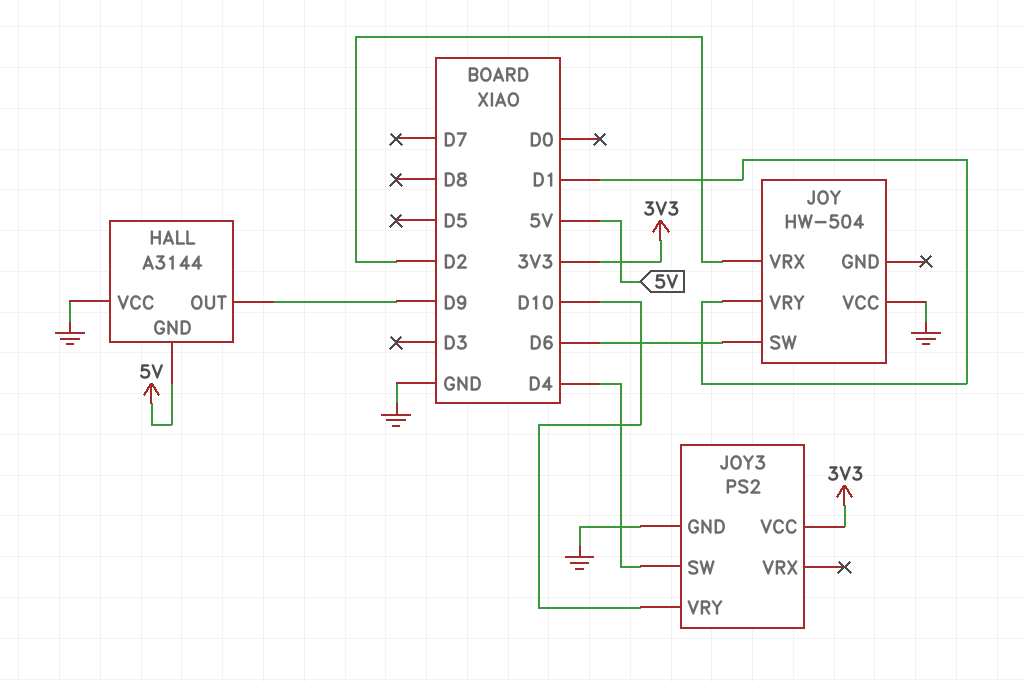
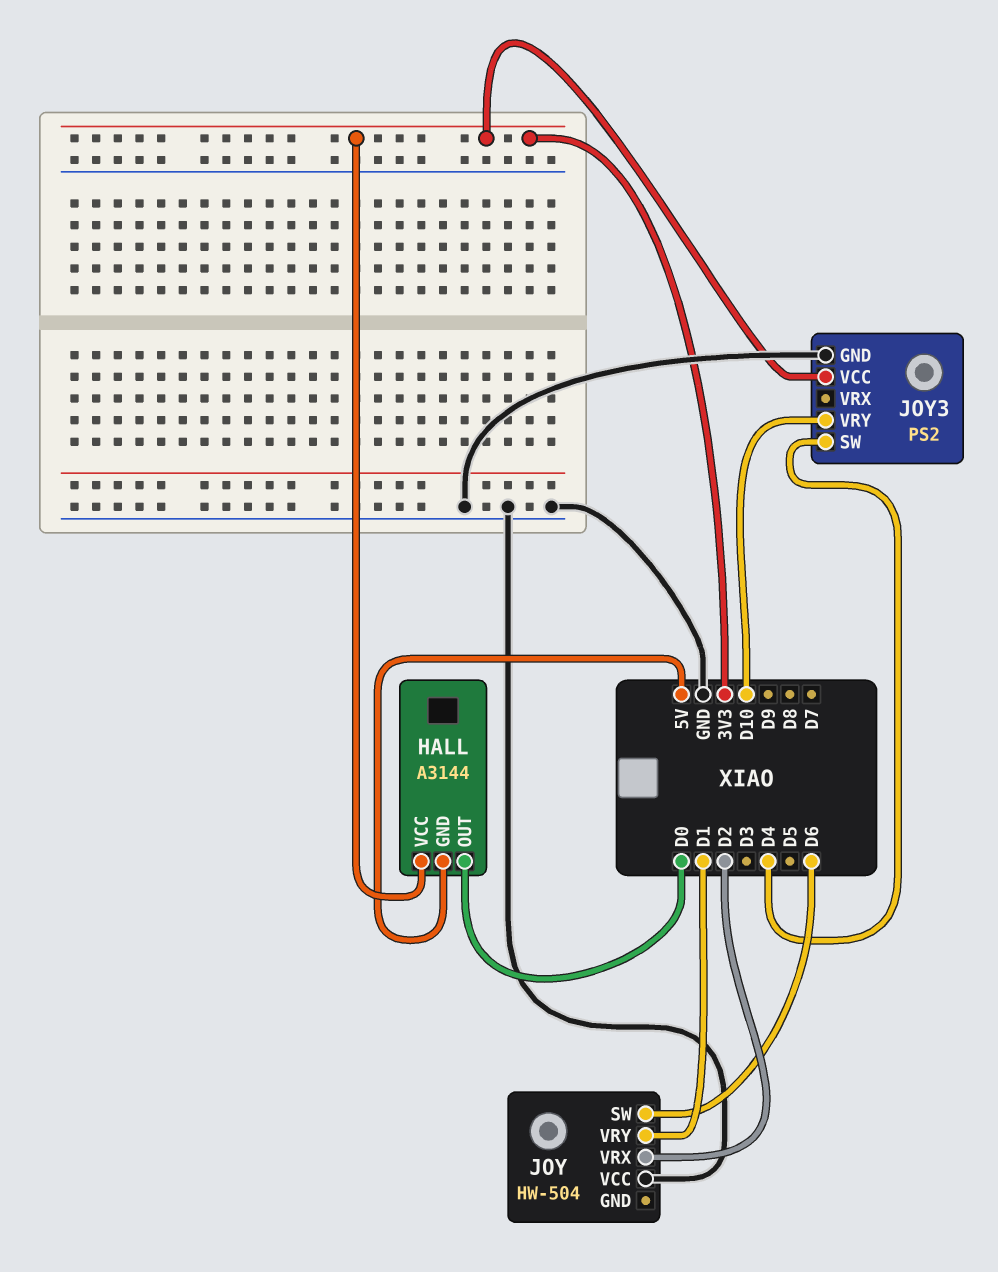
HALL pin OUT: D9 -> D0
HALL pin VCC: GND -> 3V3

